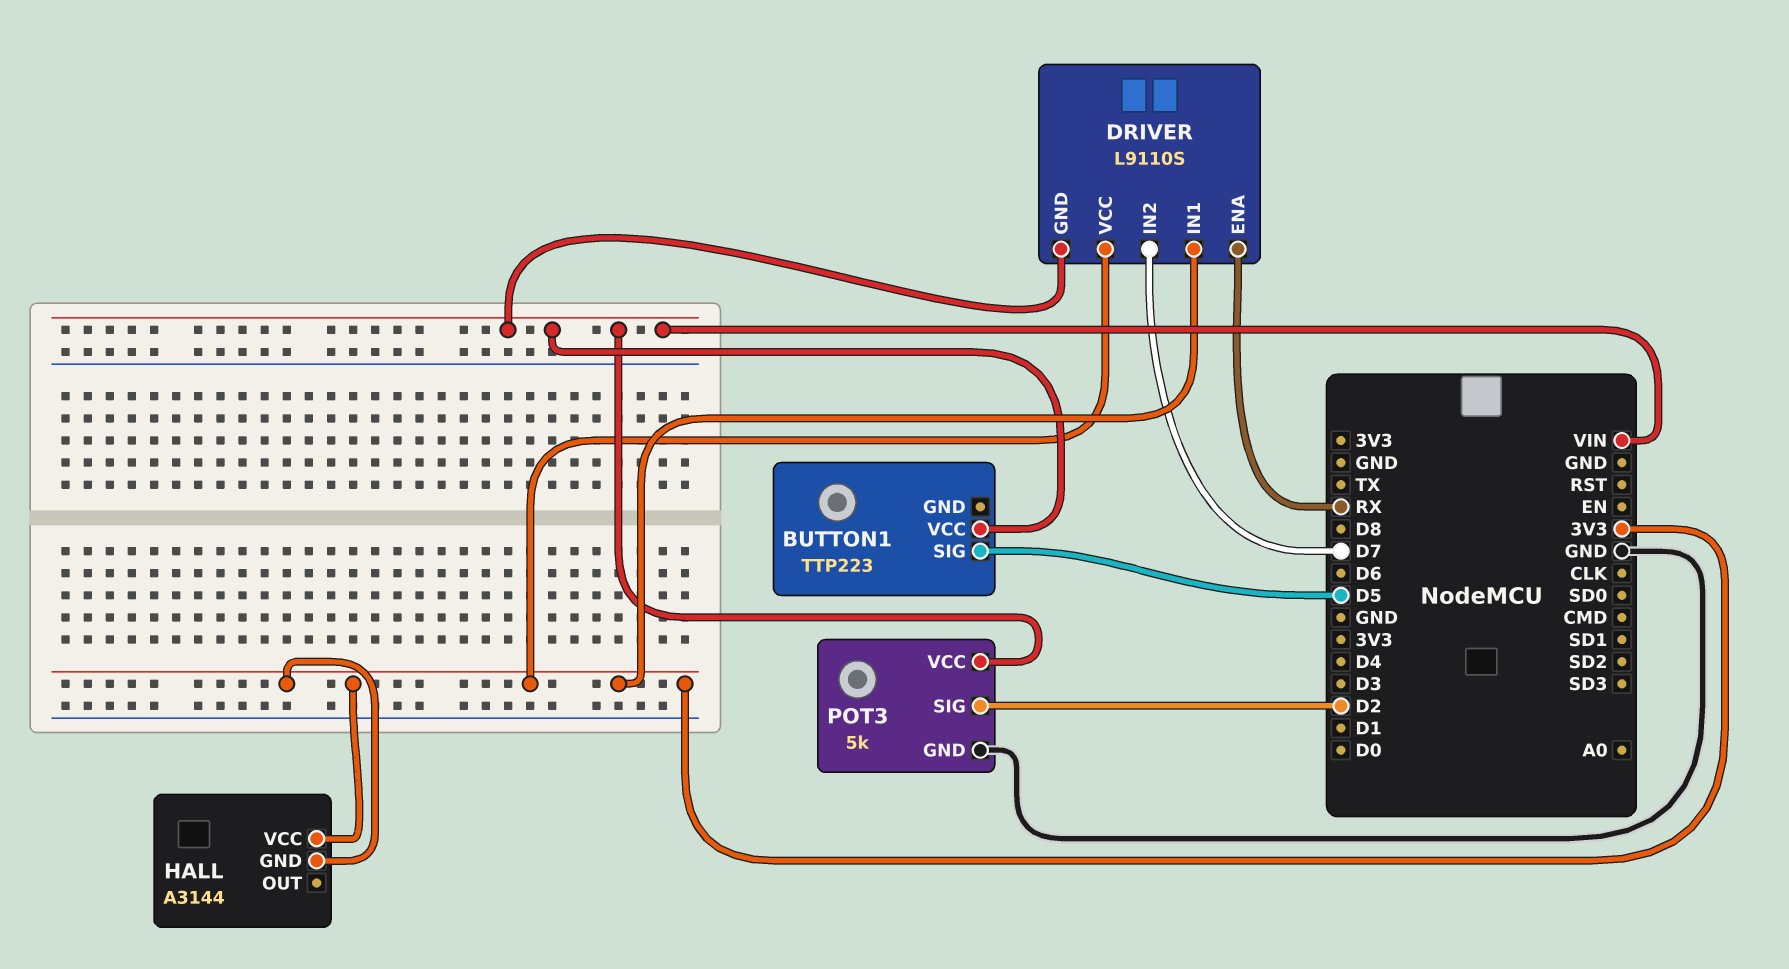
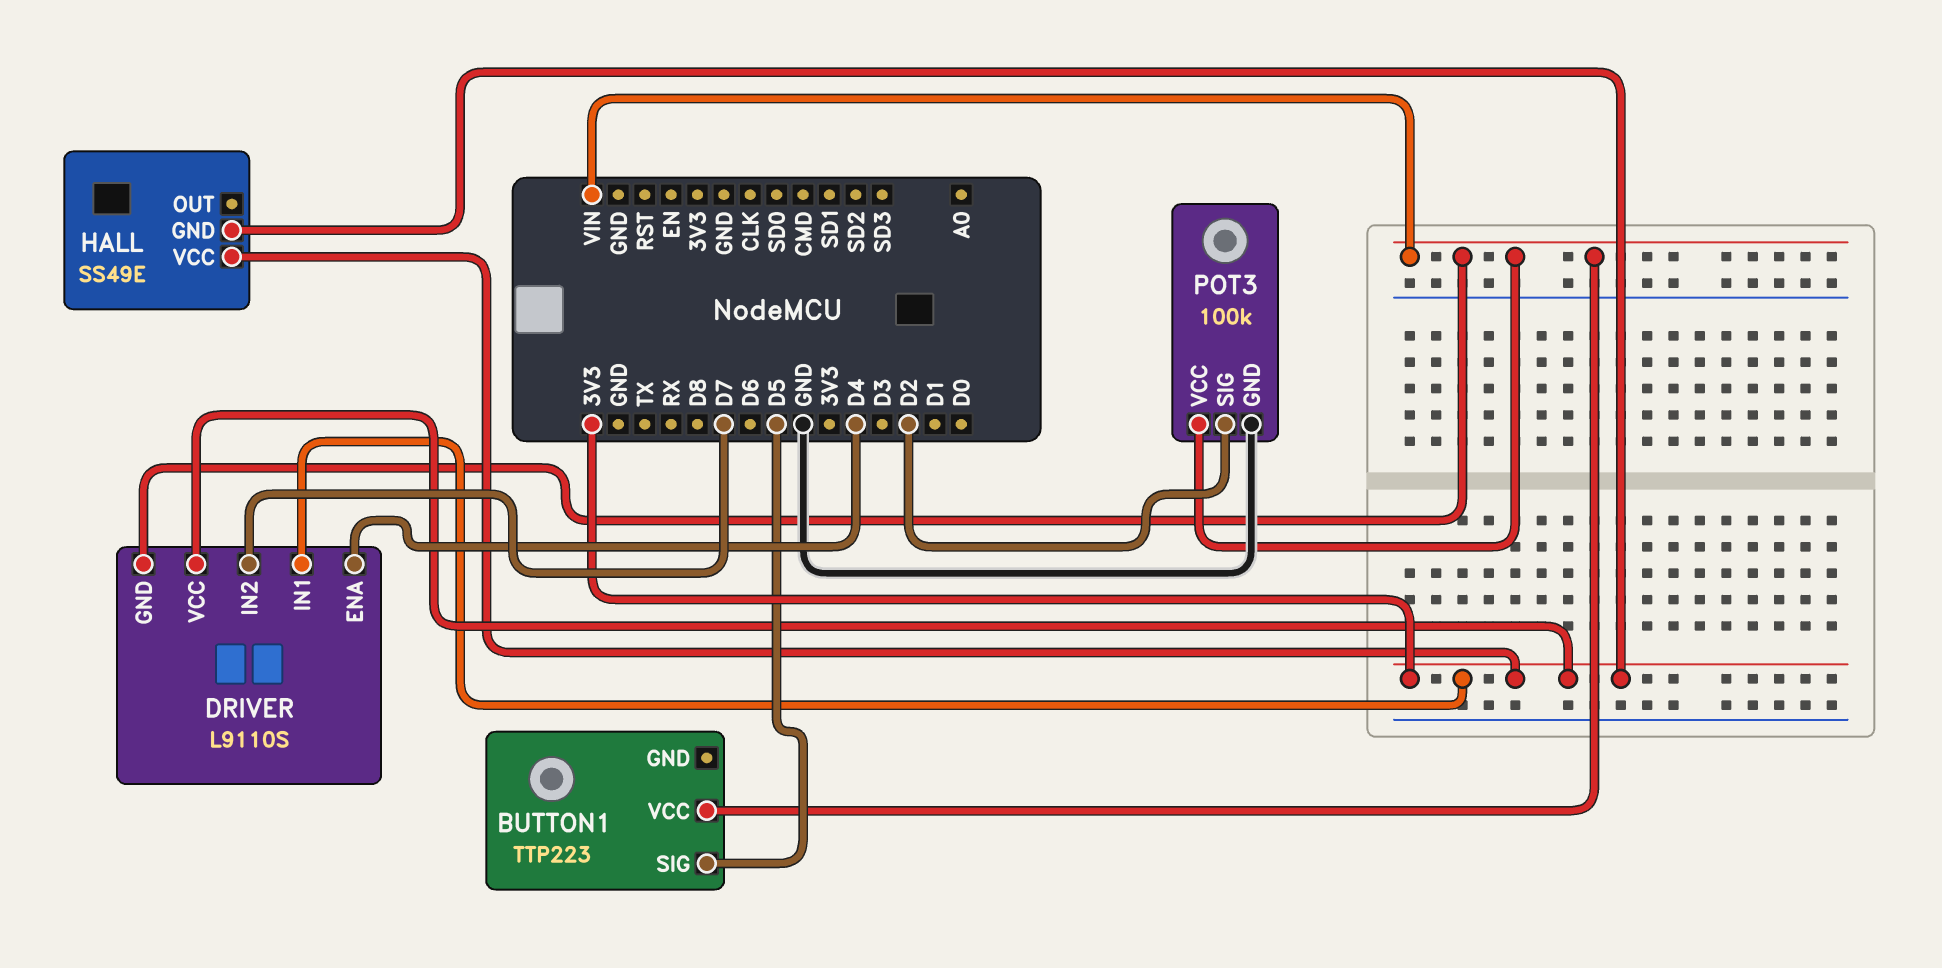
DRIVER pin ENA: RX -> D4
HALL: A3144 -> SS49E
POT3: 5k -> 100k

